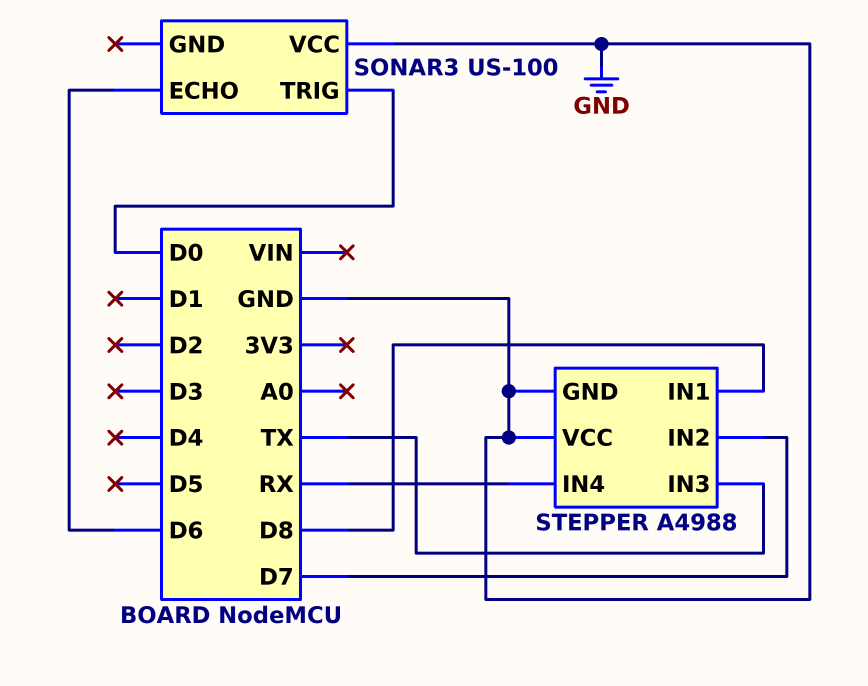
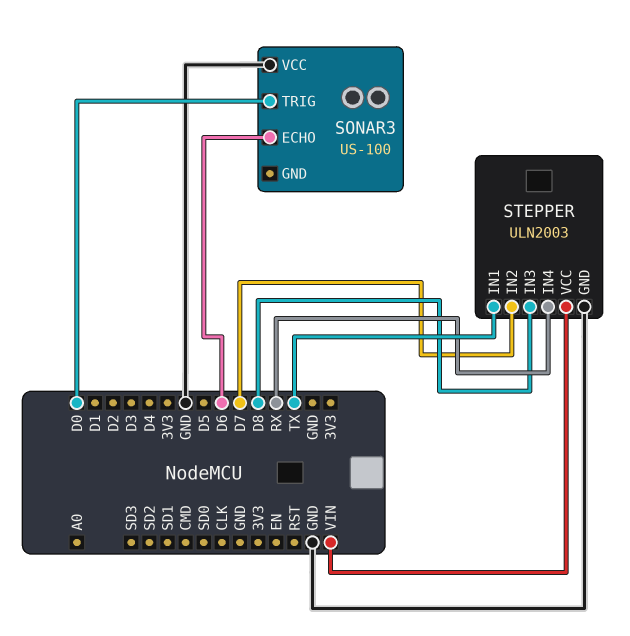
STEPPER: A4988 -> ULN2003
STEPPER pin IN1: D8 -> TX
STEPPER pin IN3: TX -> D8
STEPPER pin VCC: GND -> VIN

